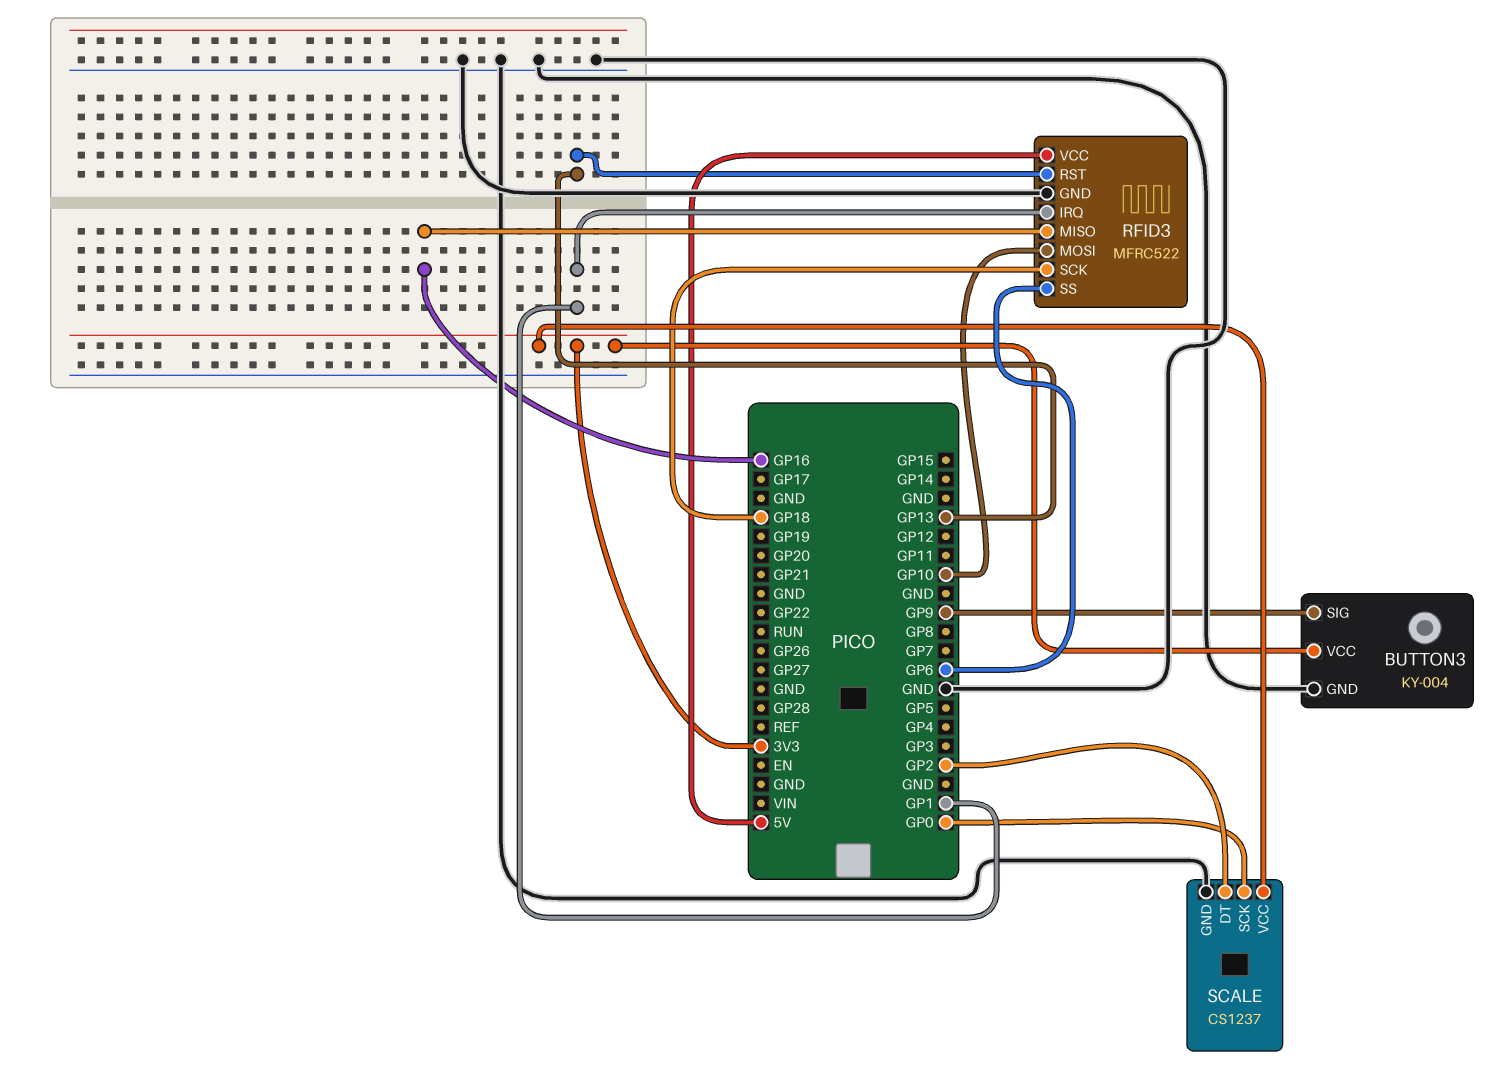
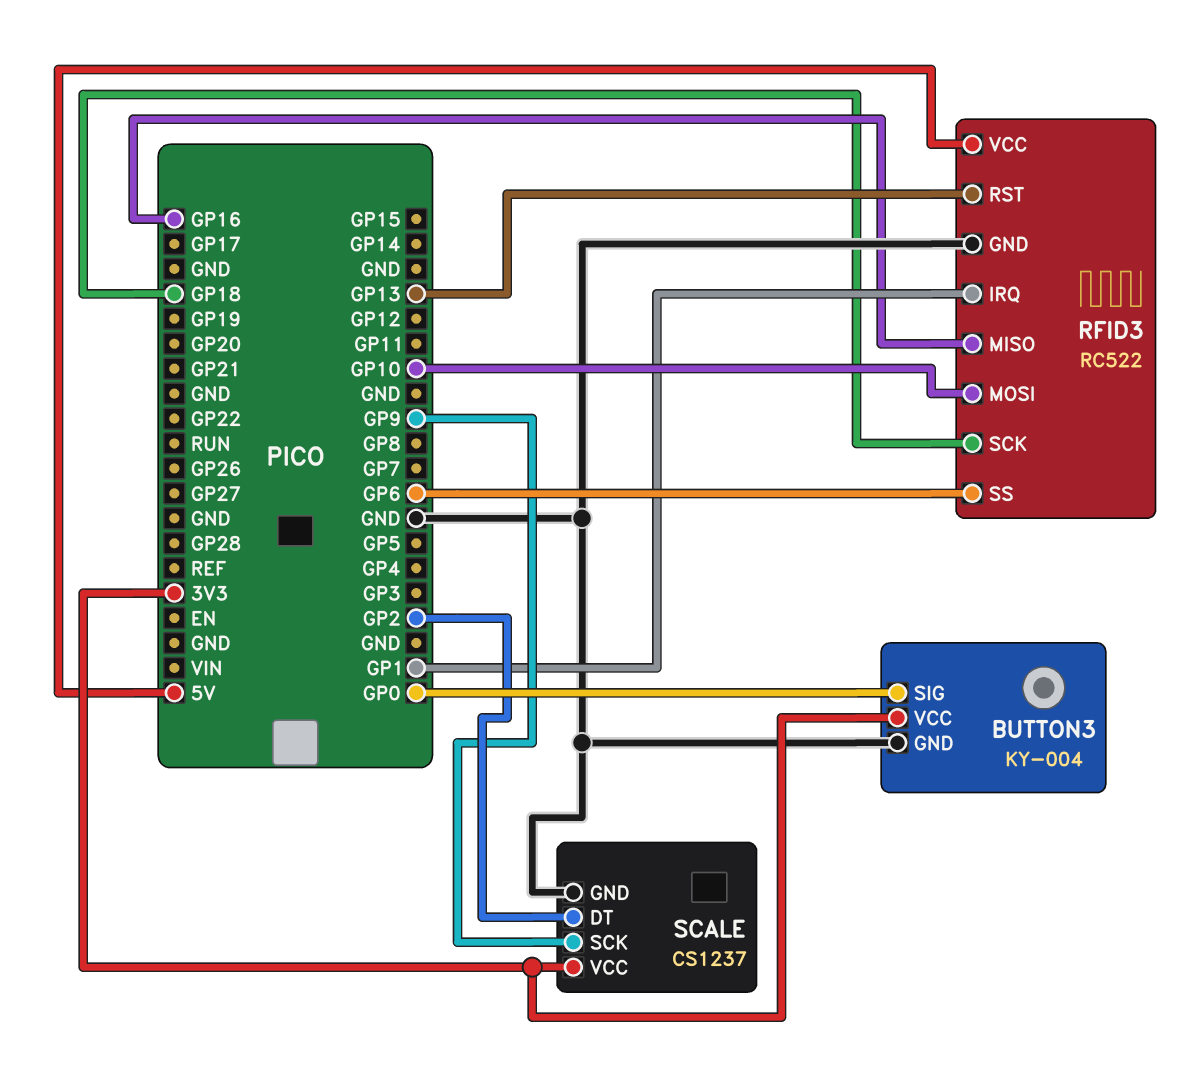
BUTTON3 pin SIG: GP9 -> GP0
RFID3: MFRC522 -> RC522
SCALE pin SCK: GP0 -> GP9

